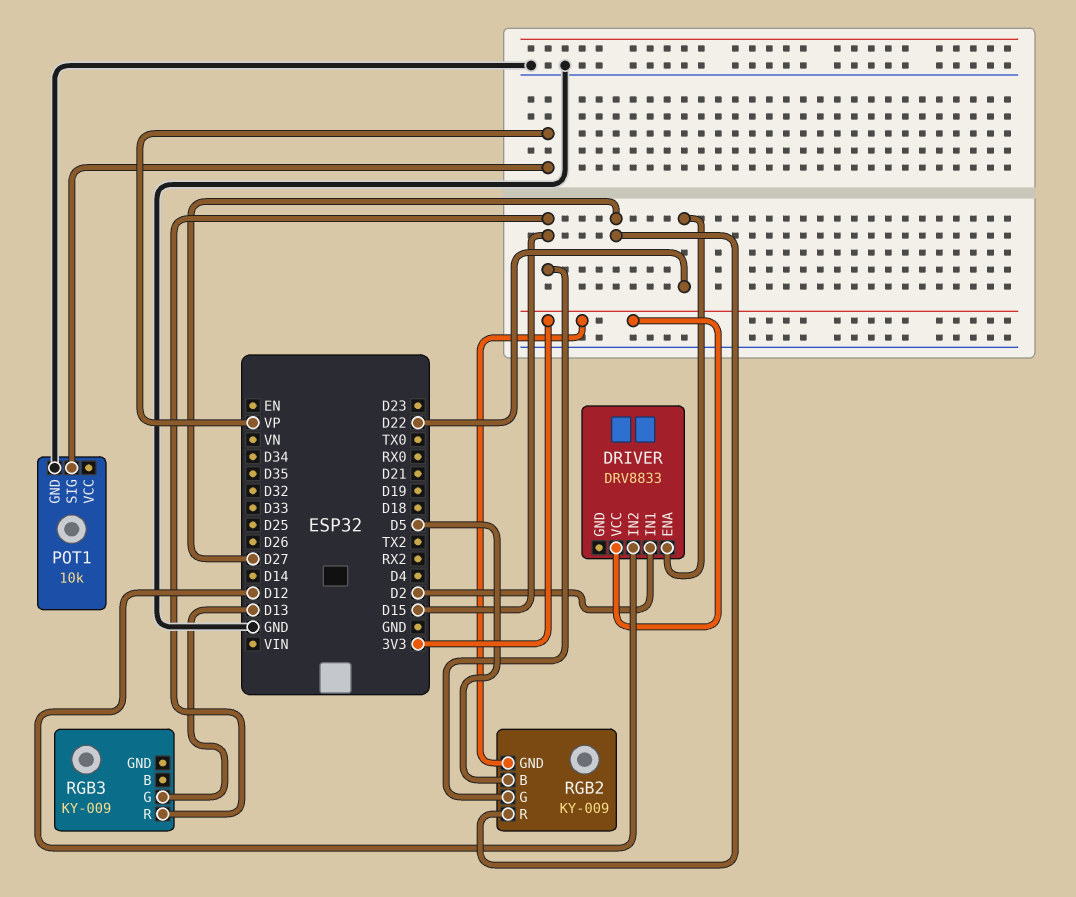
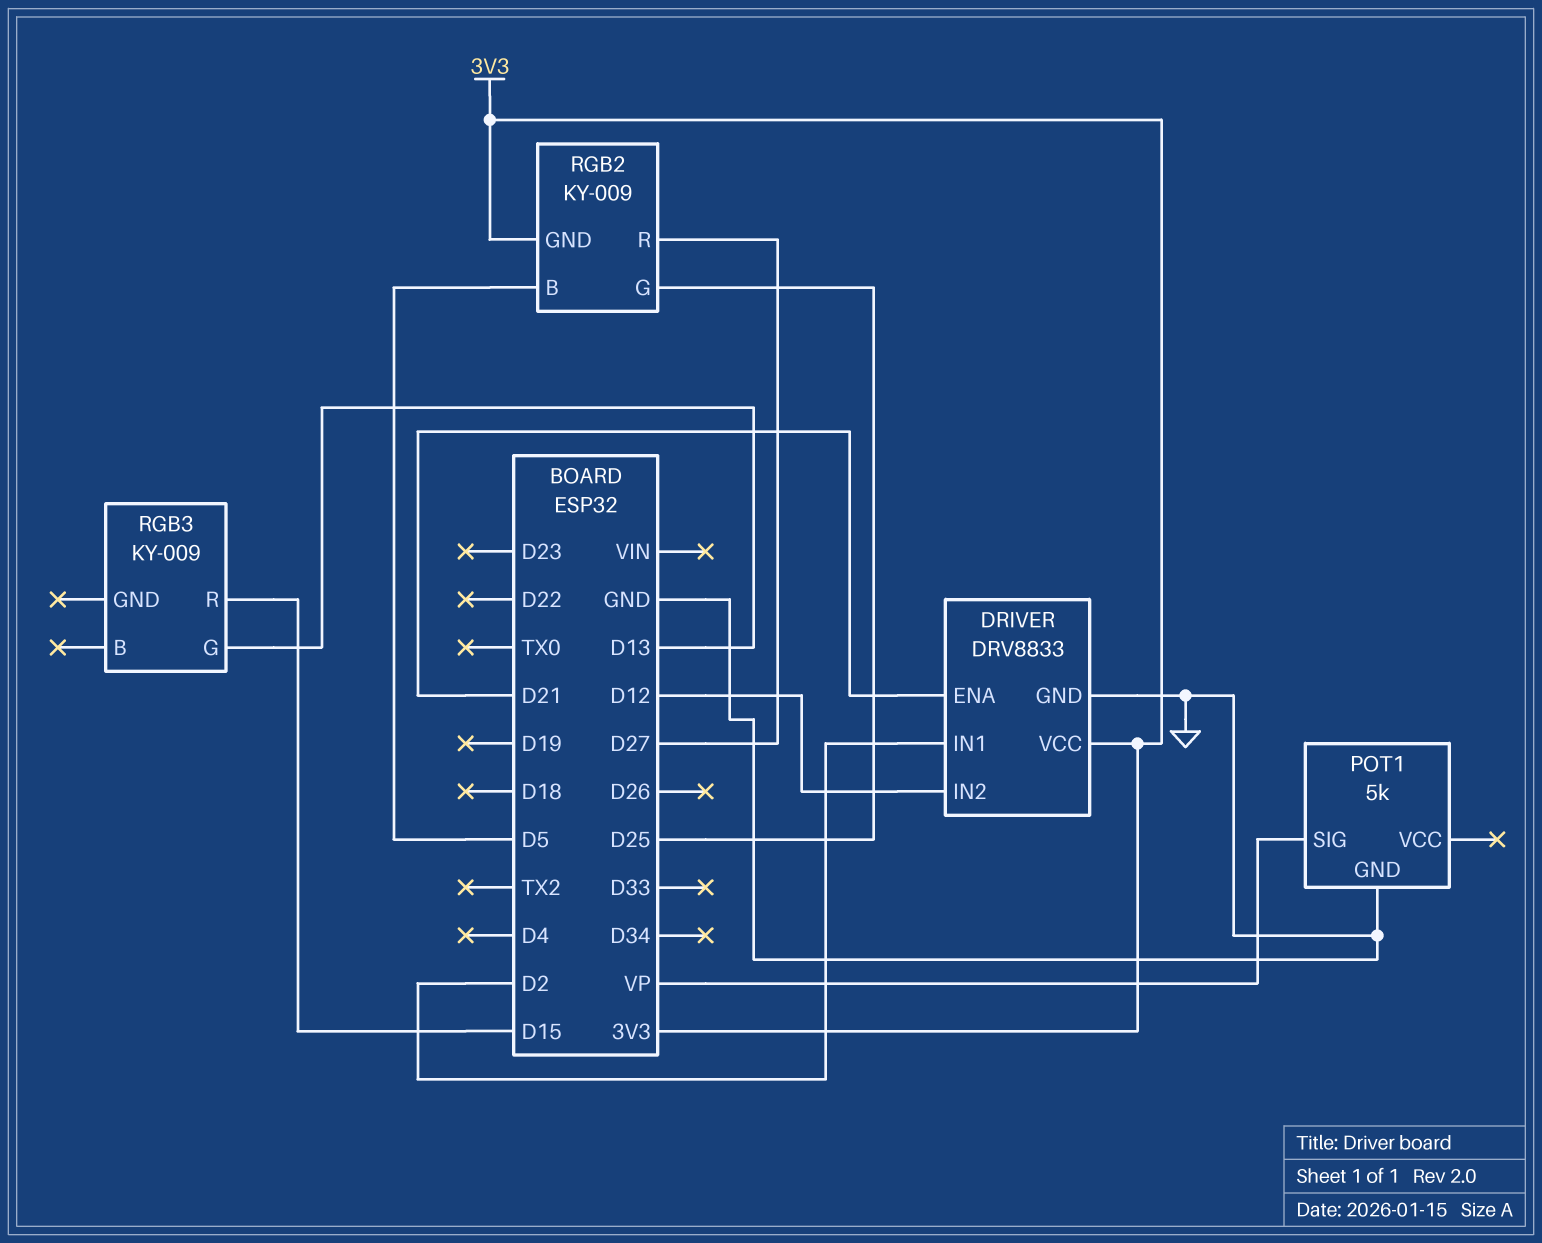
DRIVER pin ENA: D22 -> D21
DRIVER pin GND: none -> GND
POT1: 10k -> 5k
RGB2 pin G: D15 -> D25

